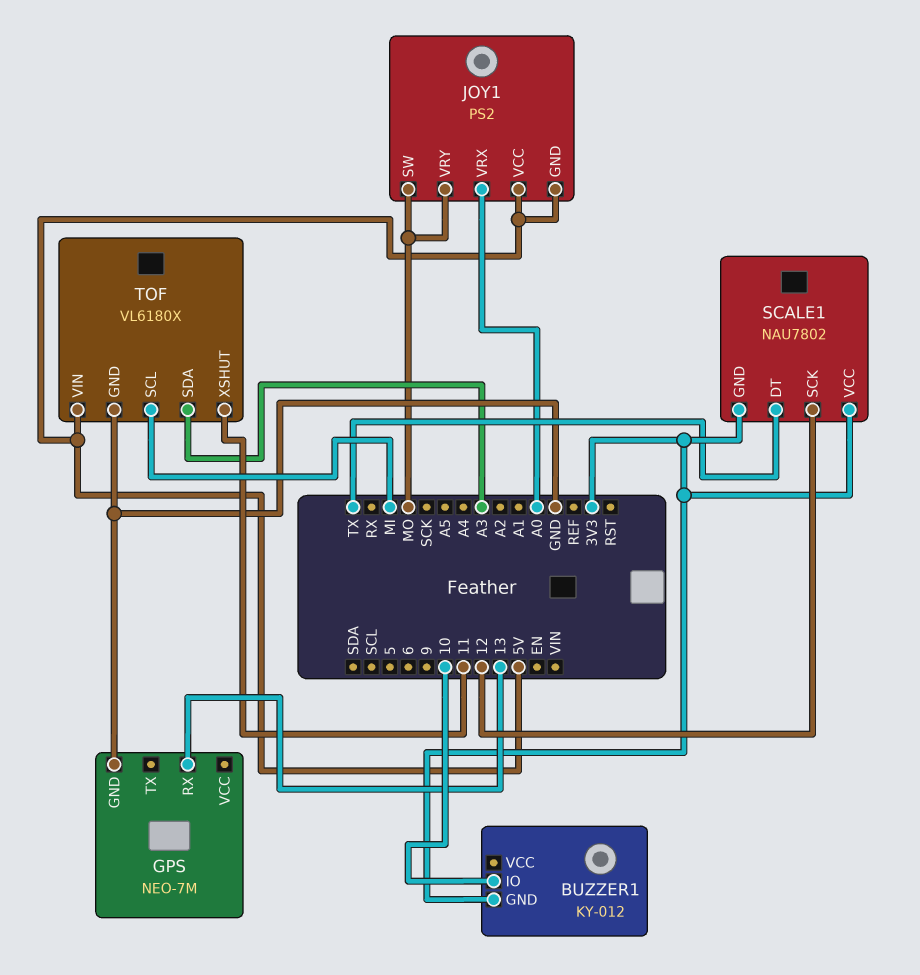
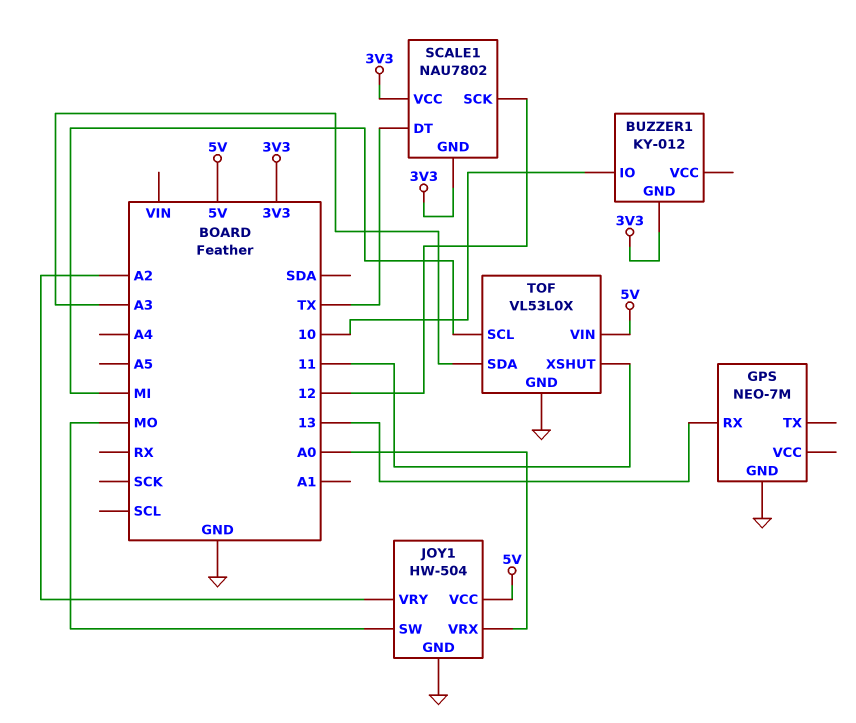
JOY1: PS2 -> HW-504
JOY1 pin GND: 5V -> GND
JOY1 pin VRY: MO -> A2
TOF: VL6180X -> VL53L0X

